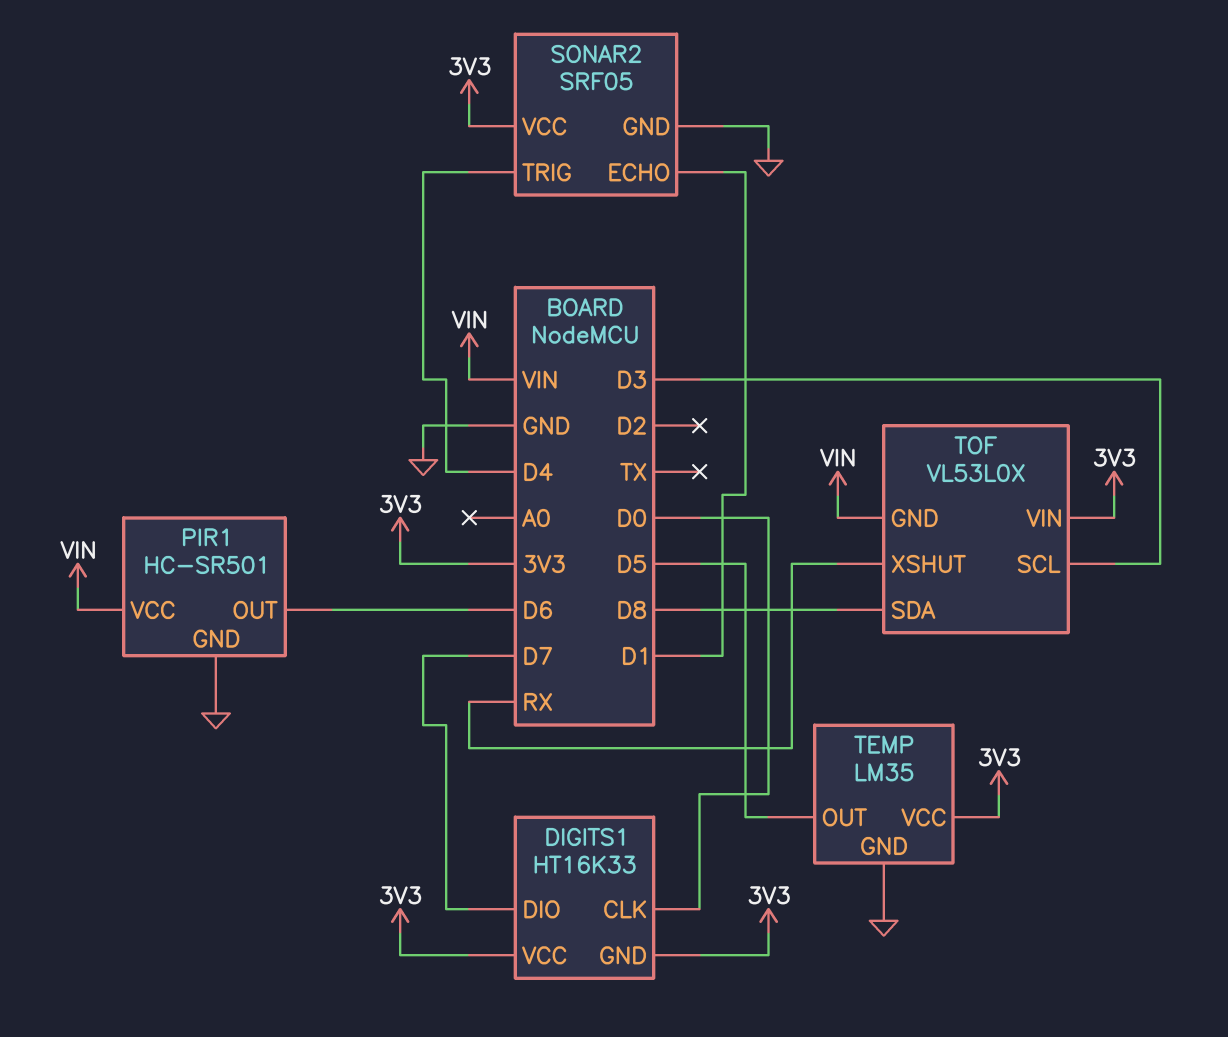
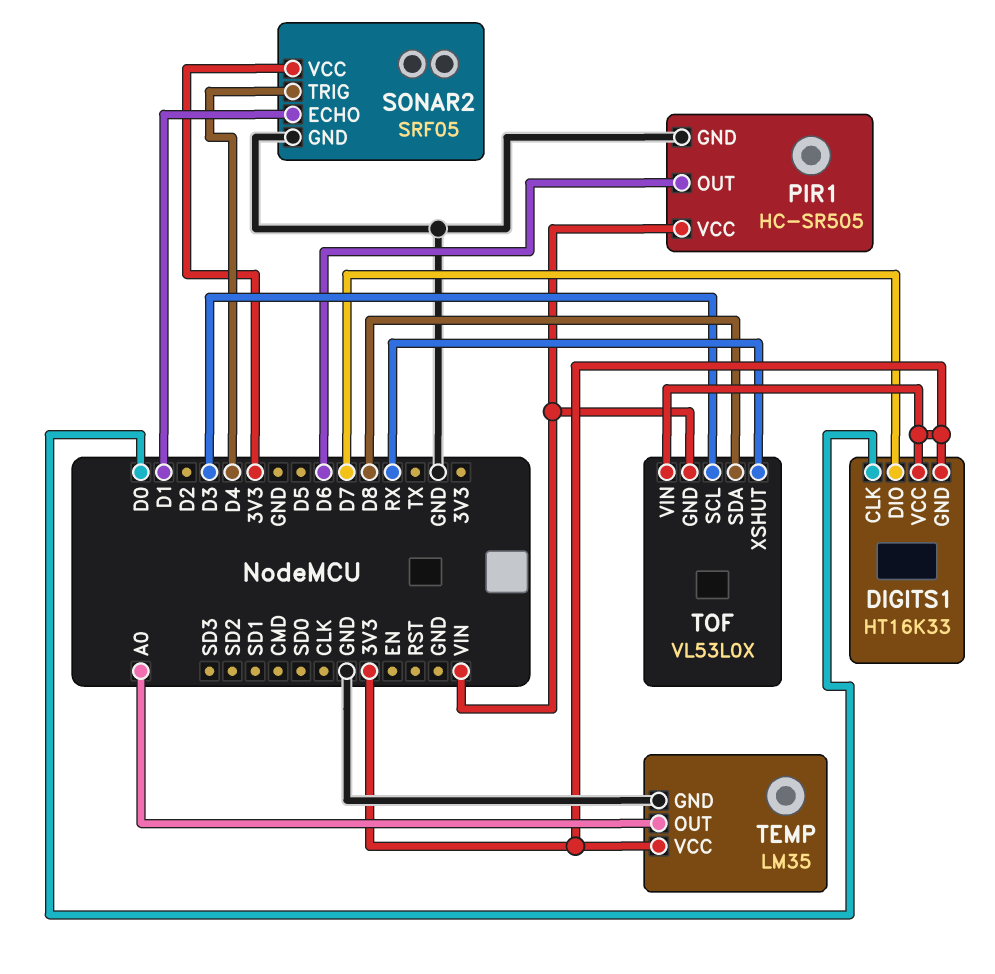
PIR1: HC-SR501 -> HC-SR505
TEMP pin OUT: D5 -> A0

